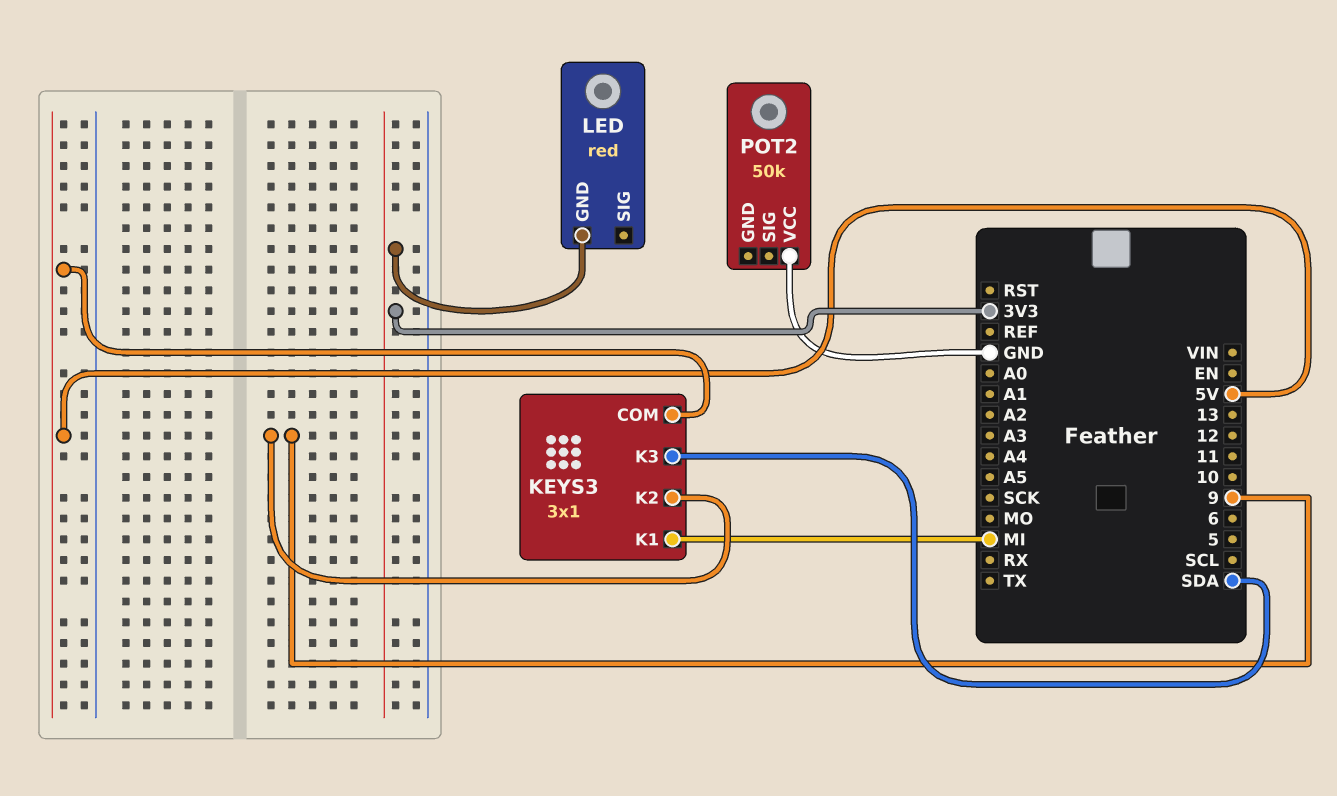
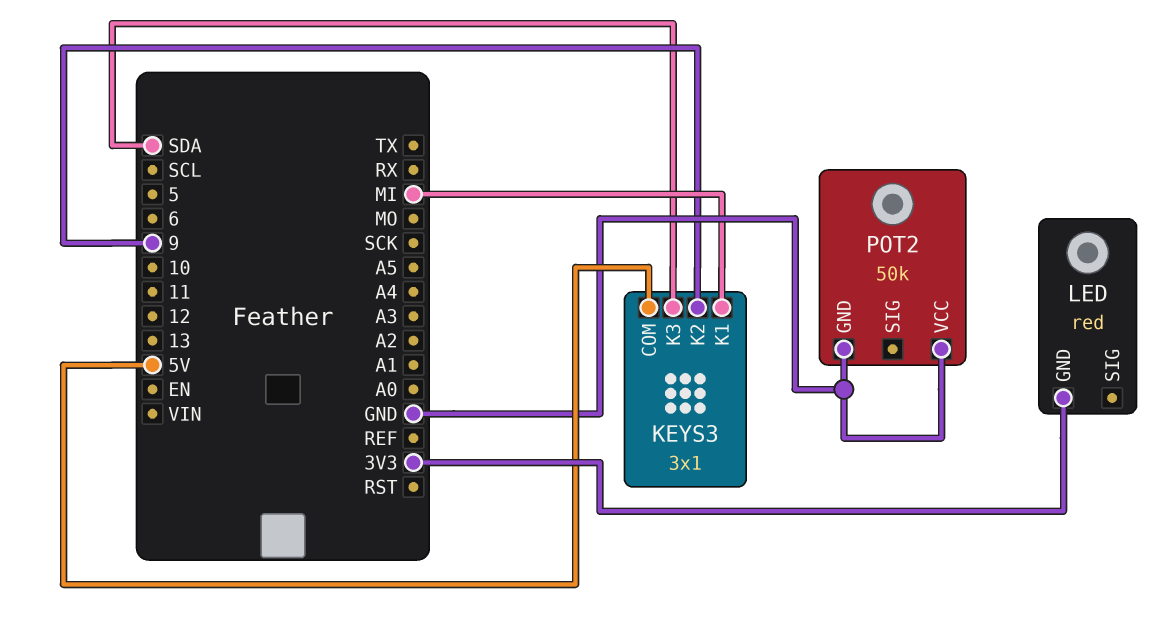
POT2 pin GND: none -> GND

